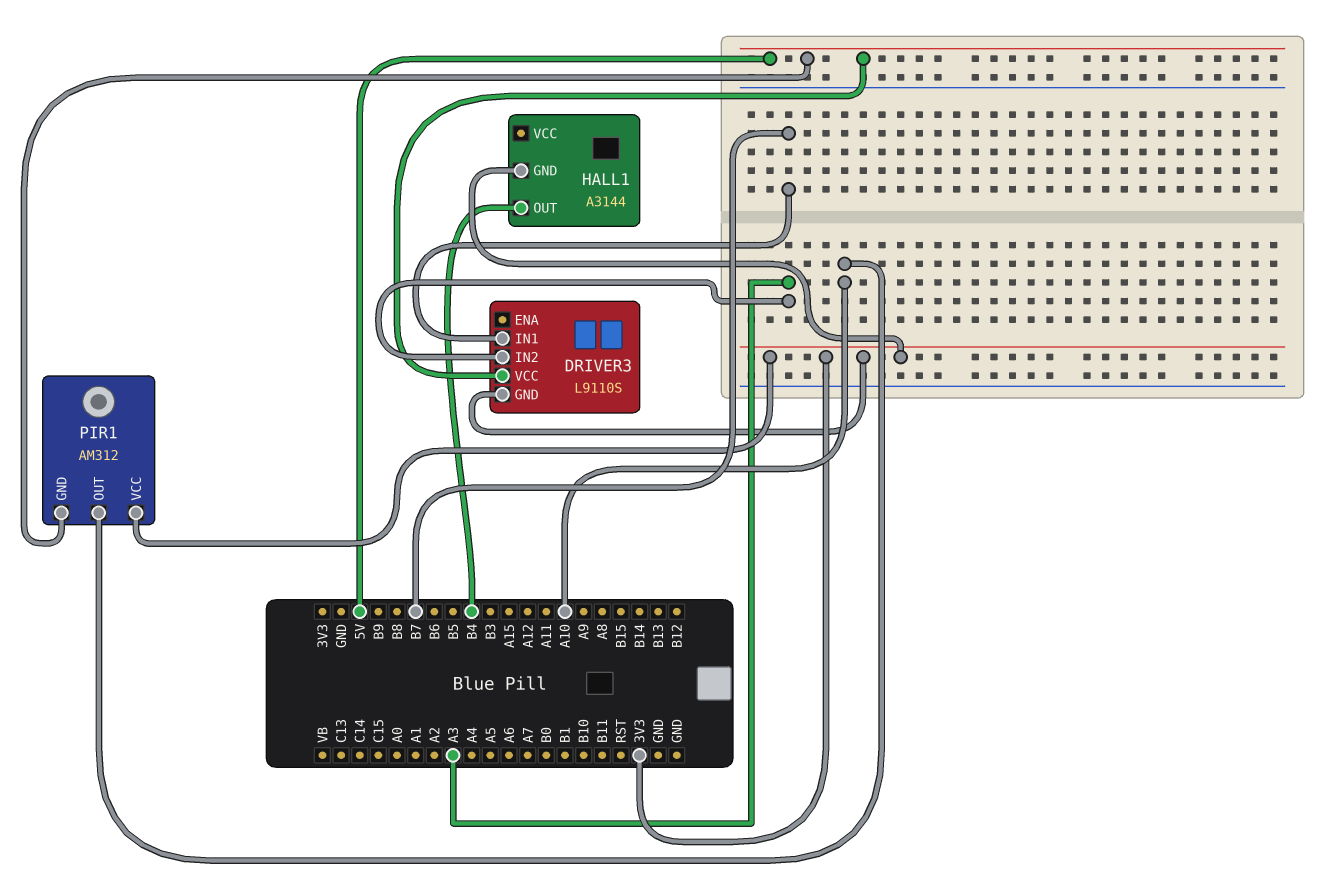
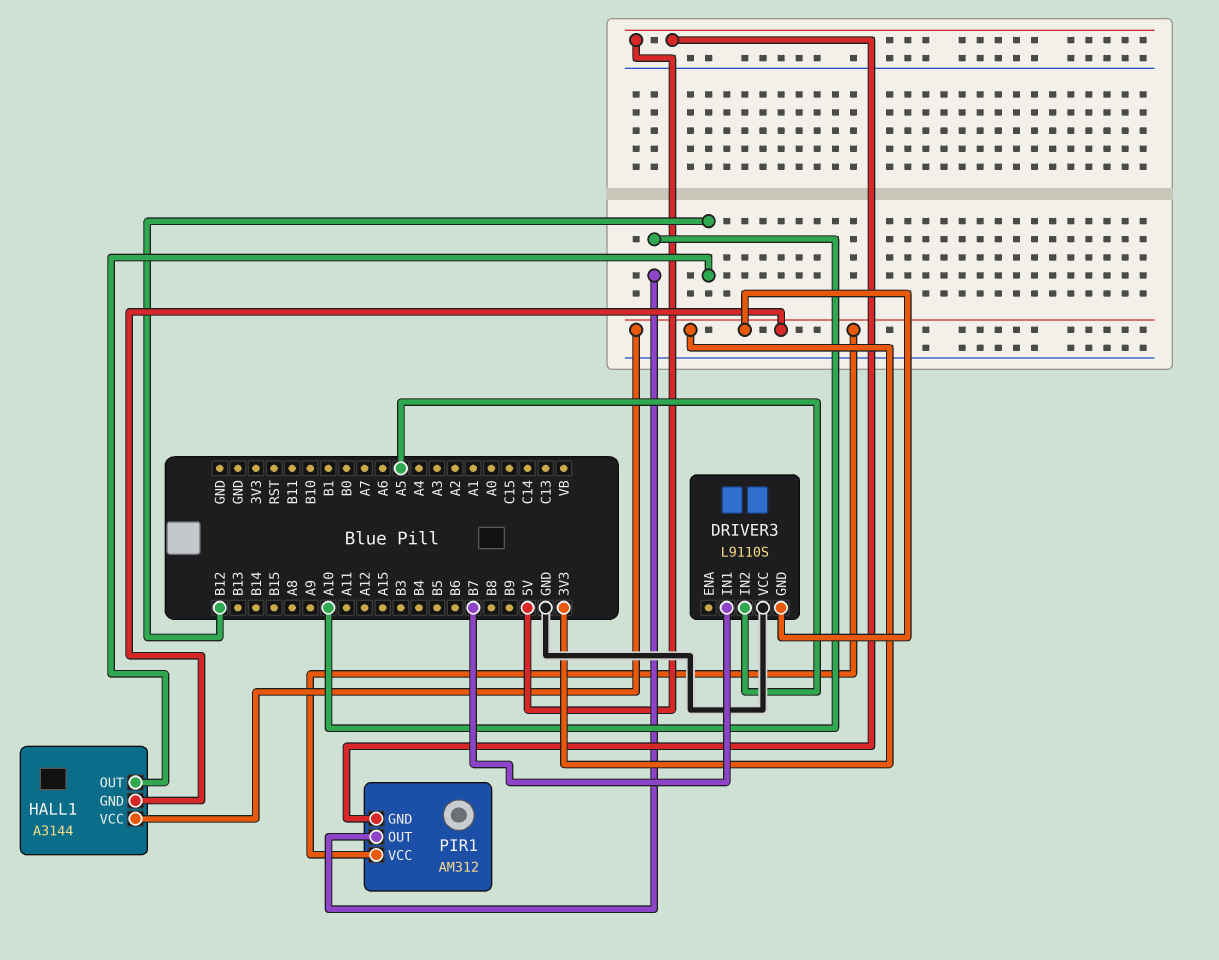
DRIVER3 pin IN2: A3 -> A5
DRIVER3 pin VCC: 5V -> GND
HALL1 pin OUT: B4 -> B12
HALL1 pin VCC: none -> 3V3

